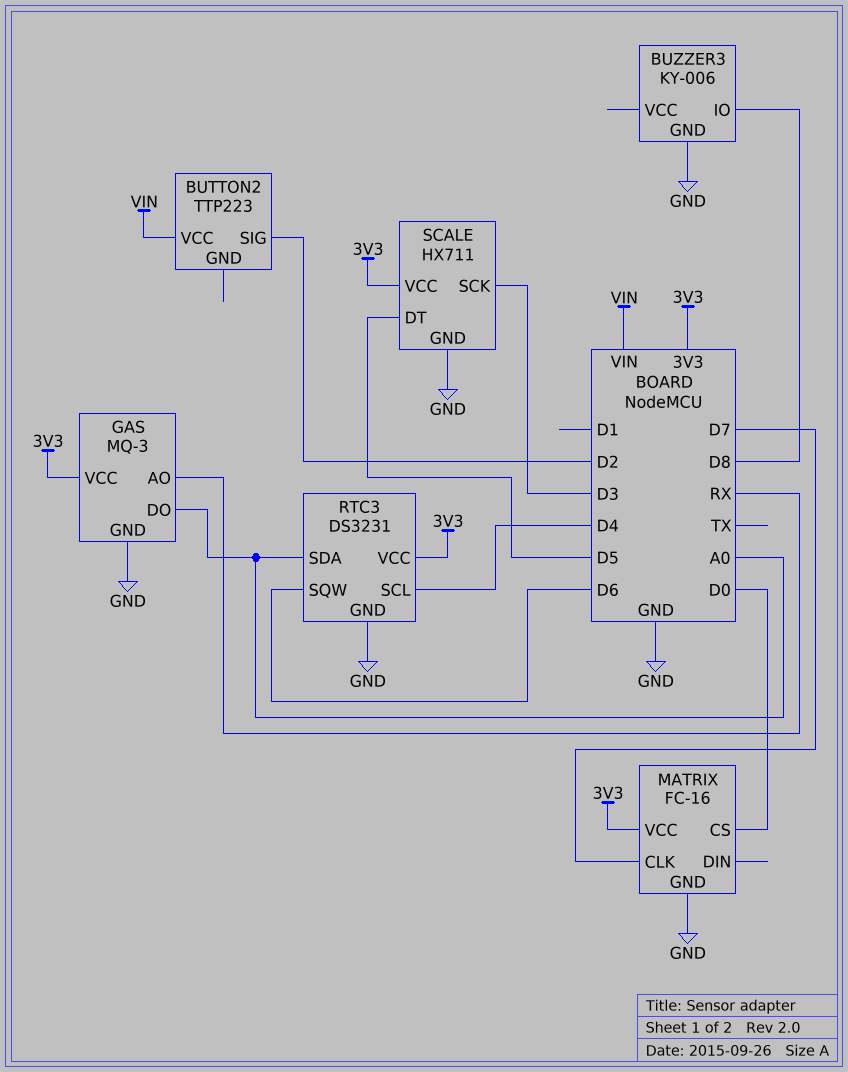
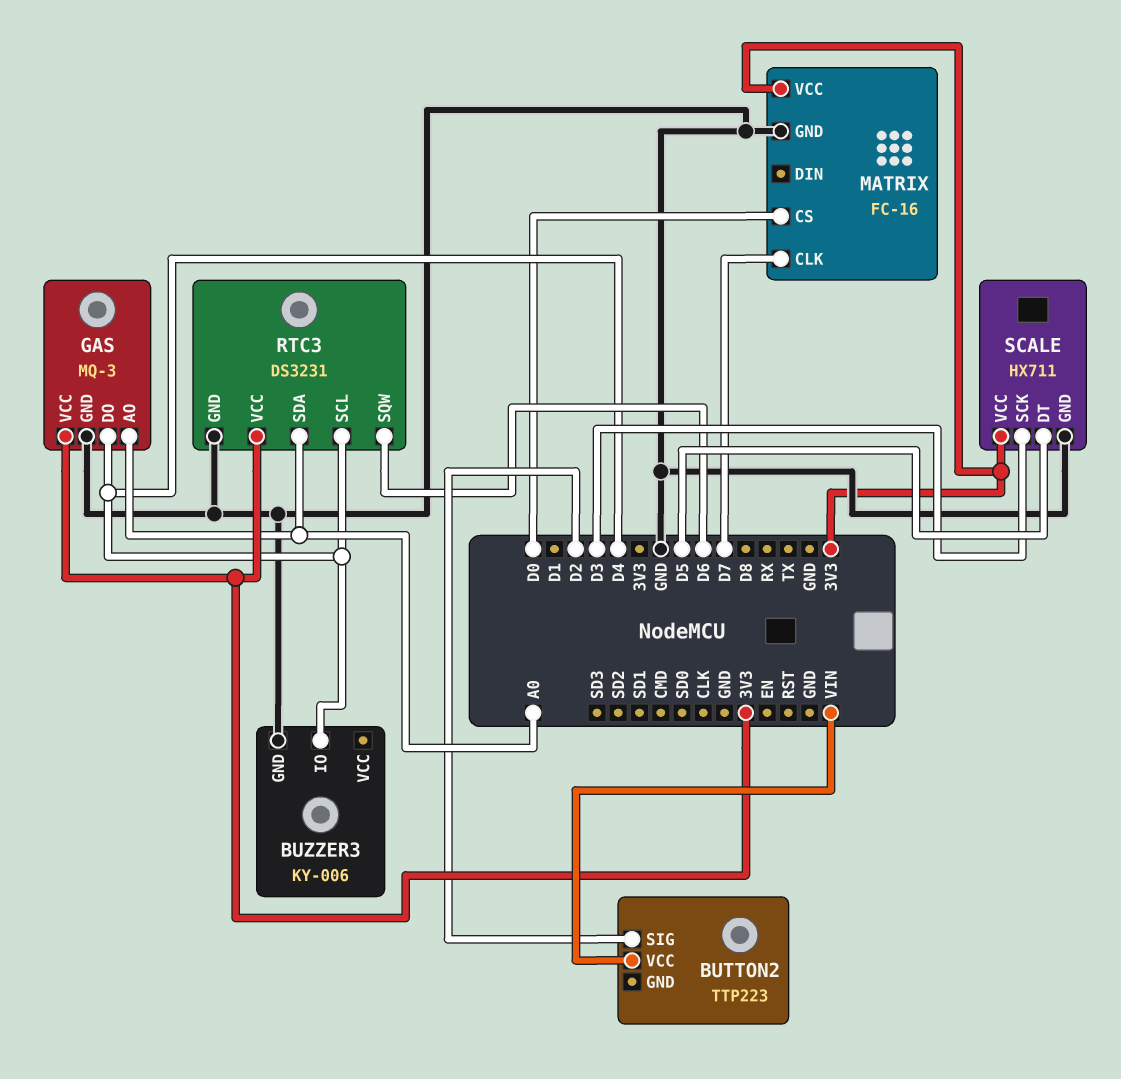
BUZZER3 pin IO: D8 -> D4
GAS pin AO: RX -> A0
GAS pin DO: A0 -> D4

